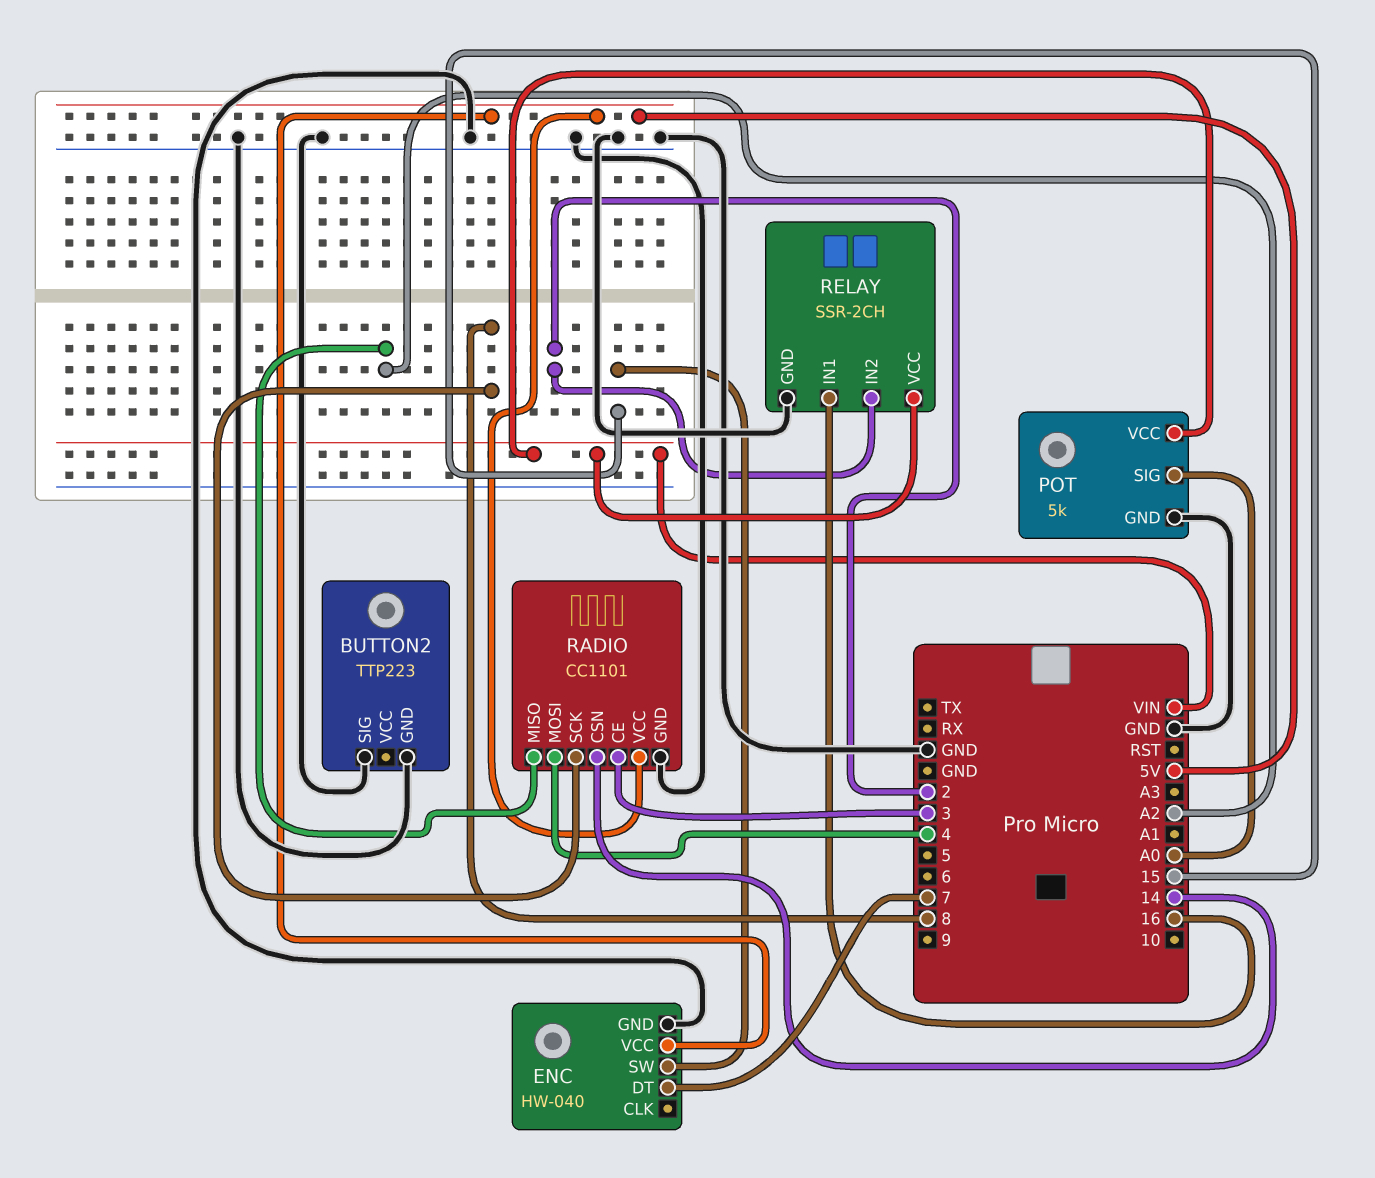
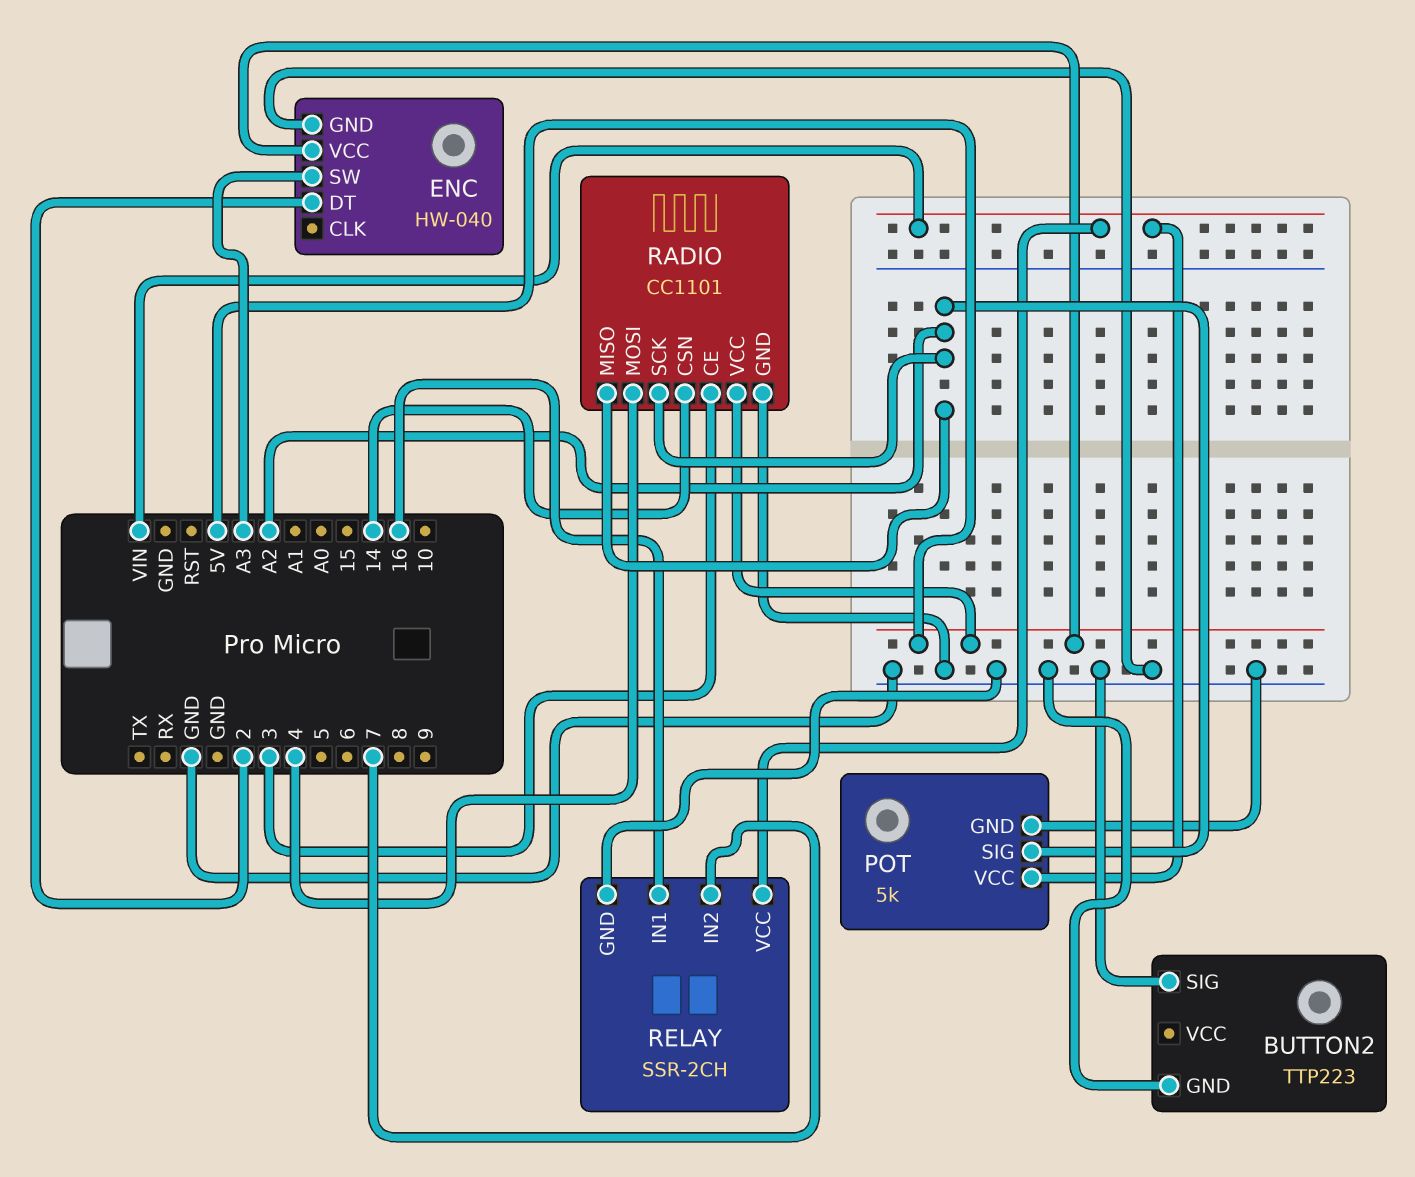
ENC pin DT: 7 -> 2
ENC pin SW: 15 -> A3
POT pin SIG: A0 -> A2
RADIO pin SCK: 8 -> A2
RELAY pin IN2: 2 -> 7

